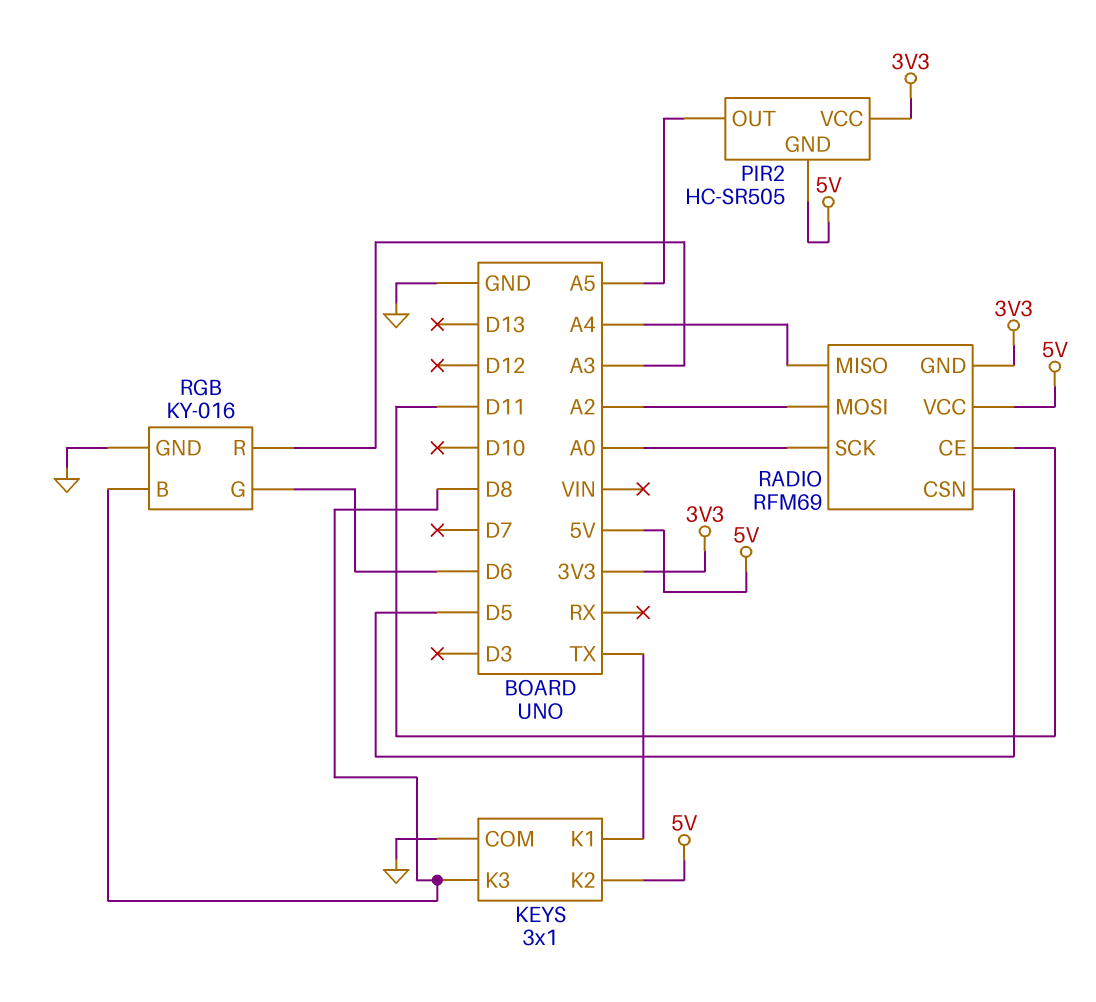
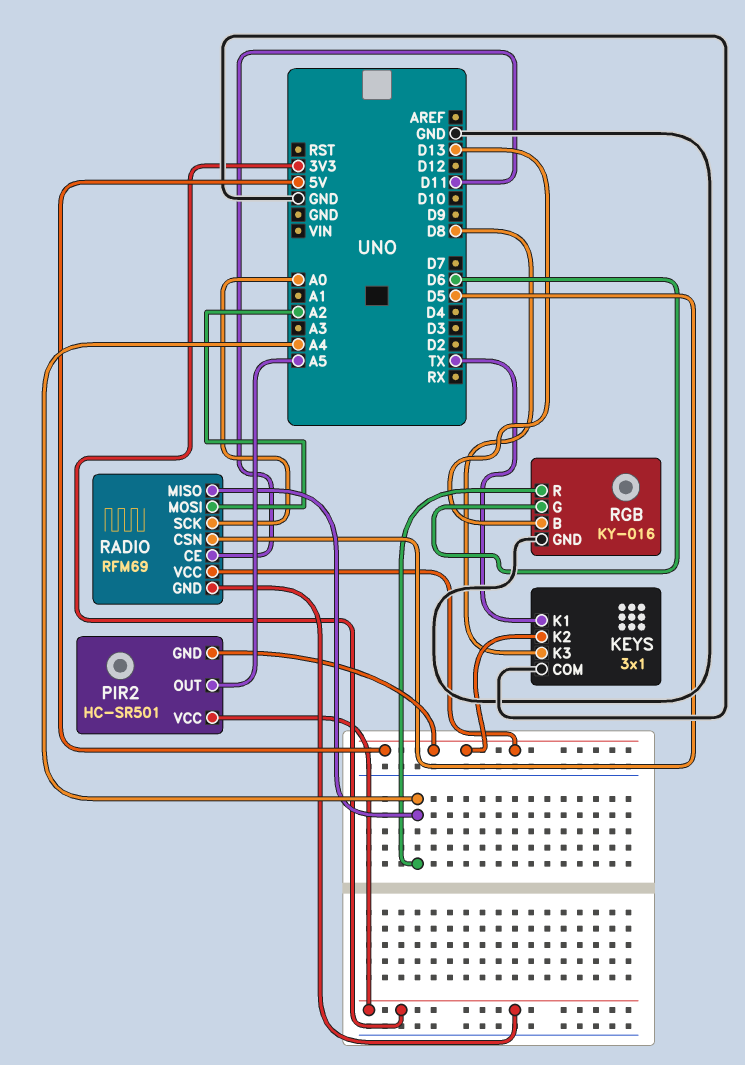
PIR2: HC-SR505 -> HC-SR501
RGB pin B: D8 -> D13
RGB pin R: A3 -> A4

